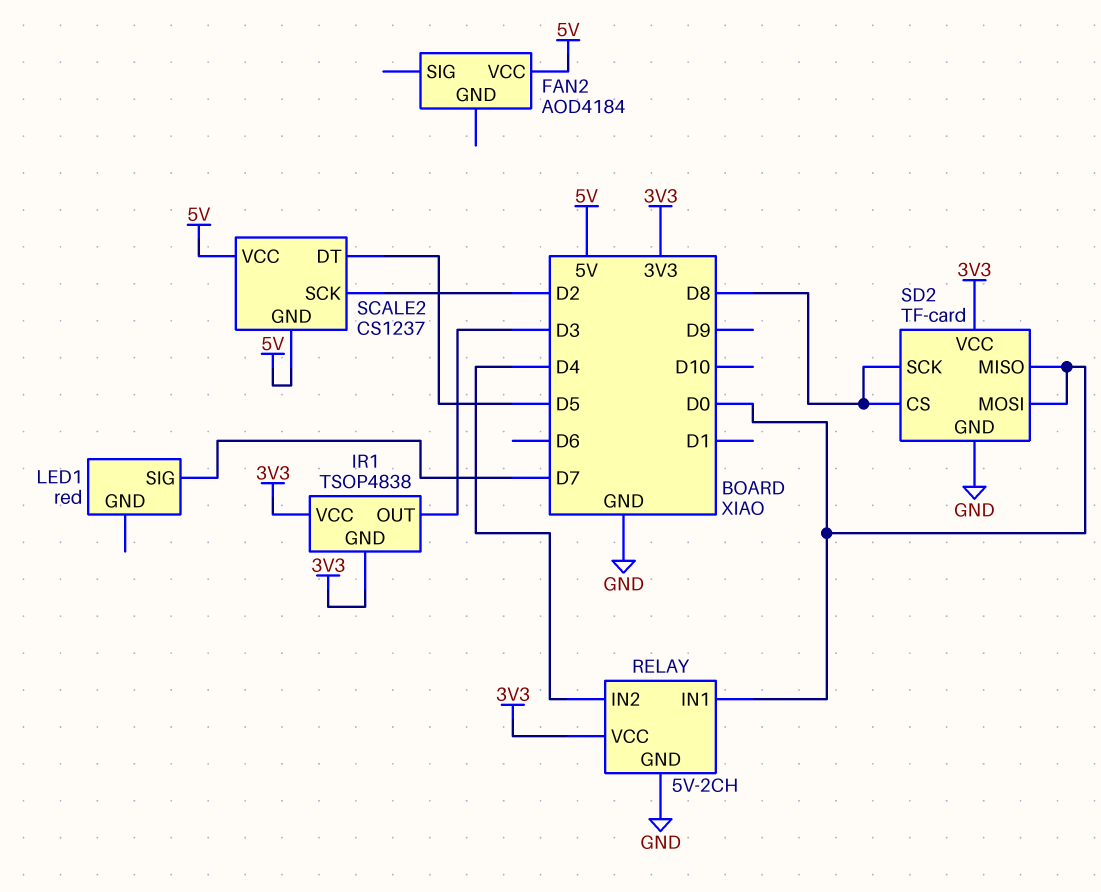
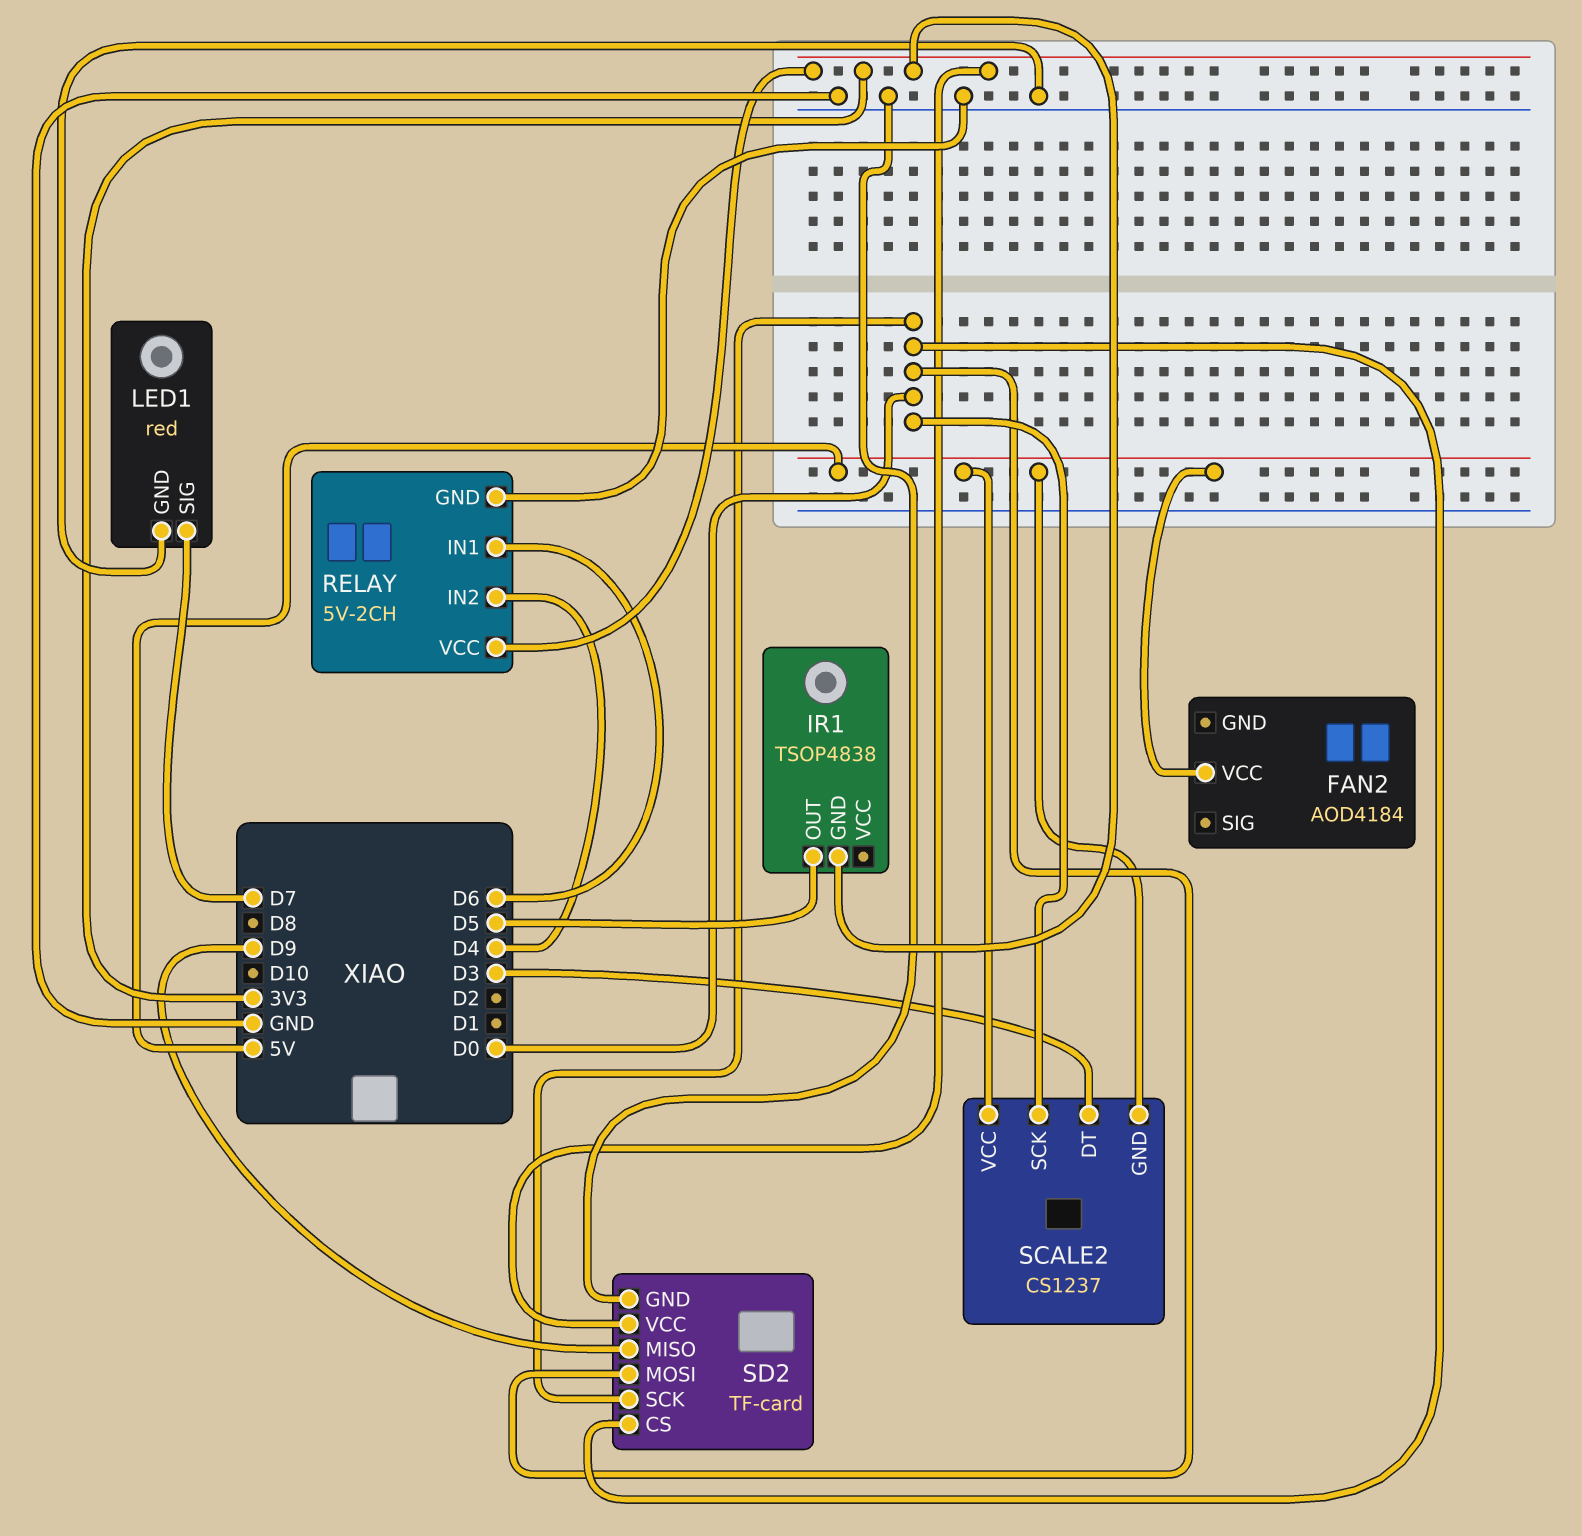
IR1 pin OUT: D3 -> D5
IR1 pin VCC: 3V3 -> none
LED1 pin GND: none -> GND
RELAY pin IN1: D0 -> D6
SCALE2 pin DT: D5 -> D3
SCALE2 pin SCK: D2 -> D0
SD2 pin CS: D8 -> D0
SD2 pin MISO: D0 -> D9
SD2 pin SCK: D8 -> D0

